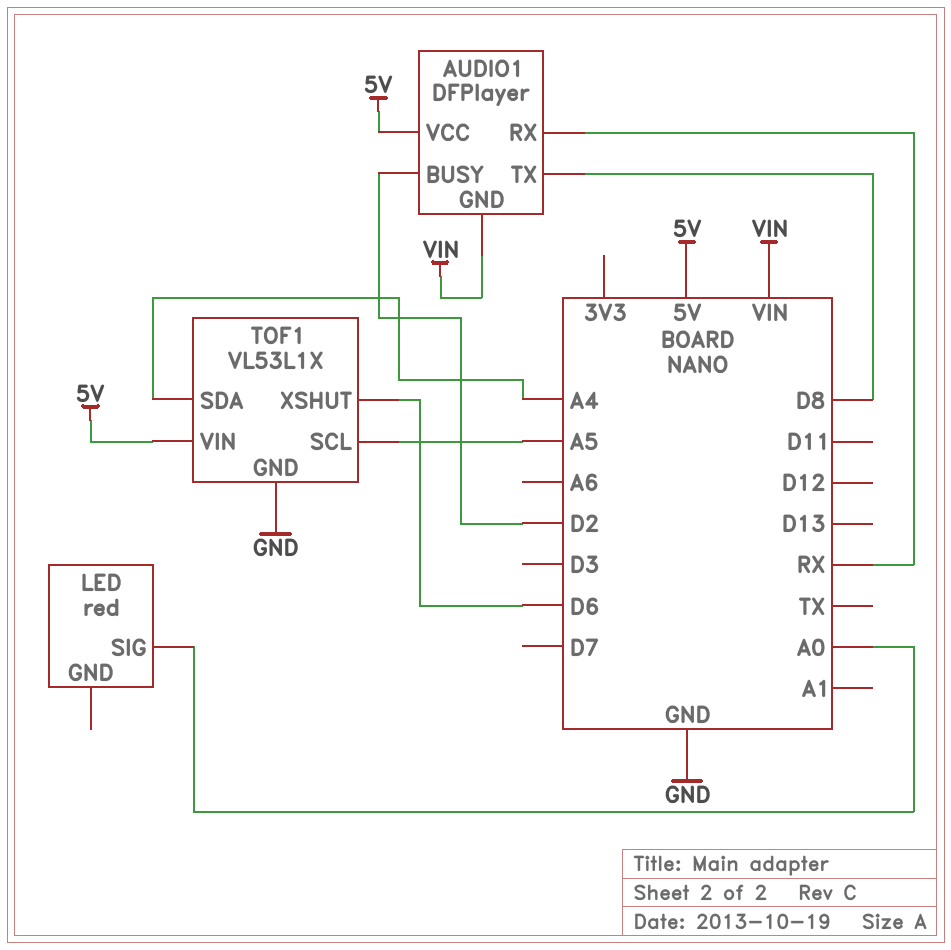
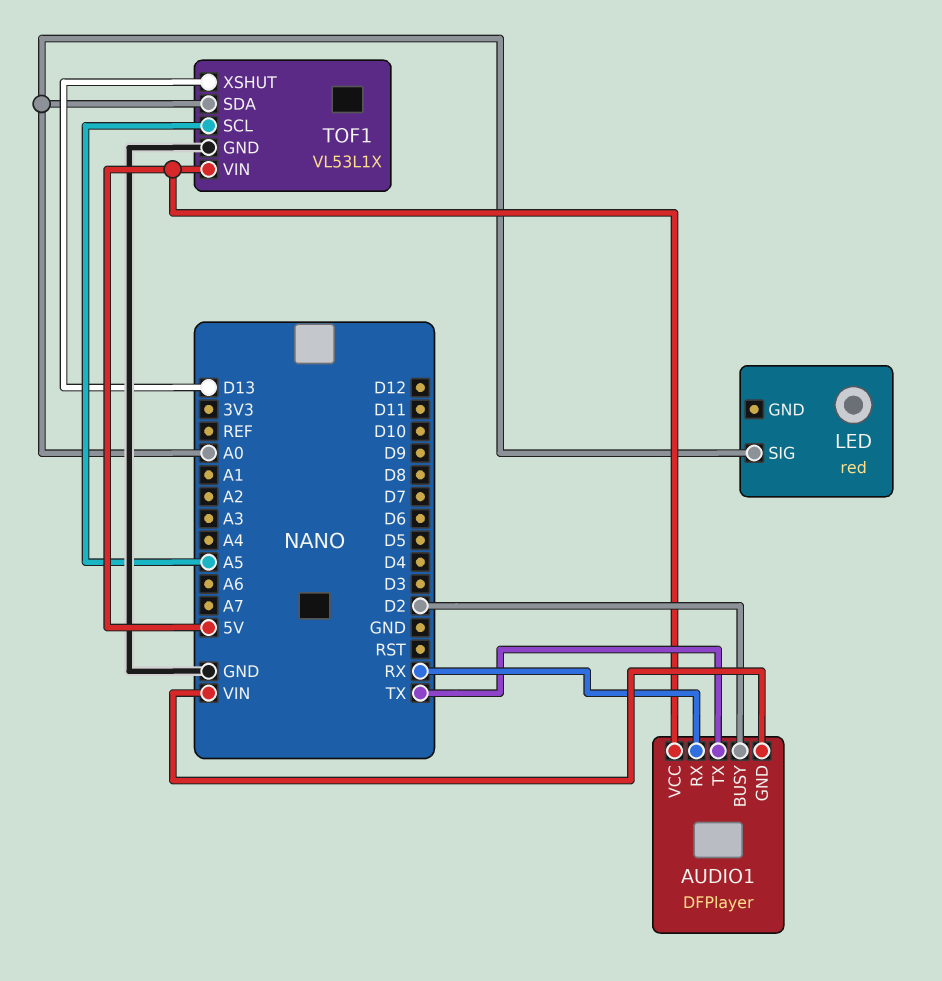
AUDIO1 pin TX: D8 -> TX
TOF1 pin SDA: A4 -> A0
TOF1 pin XSHUT: D6 -> D13

